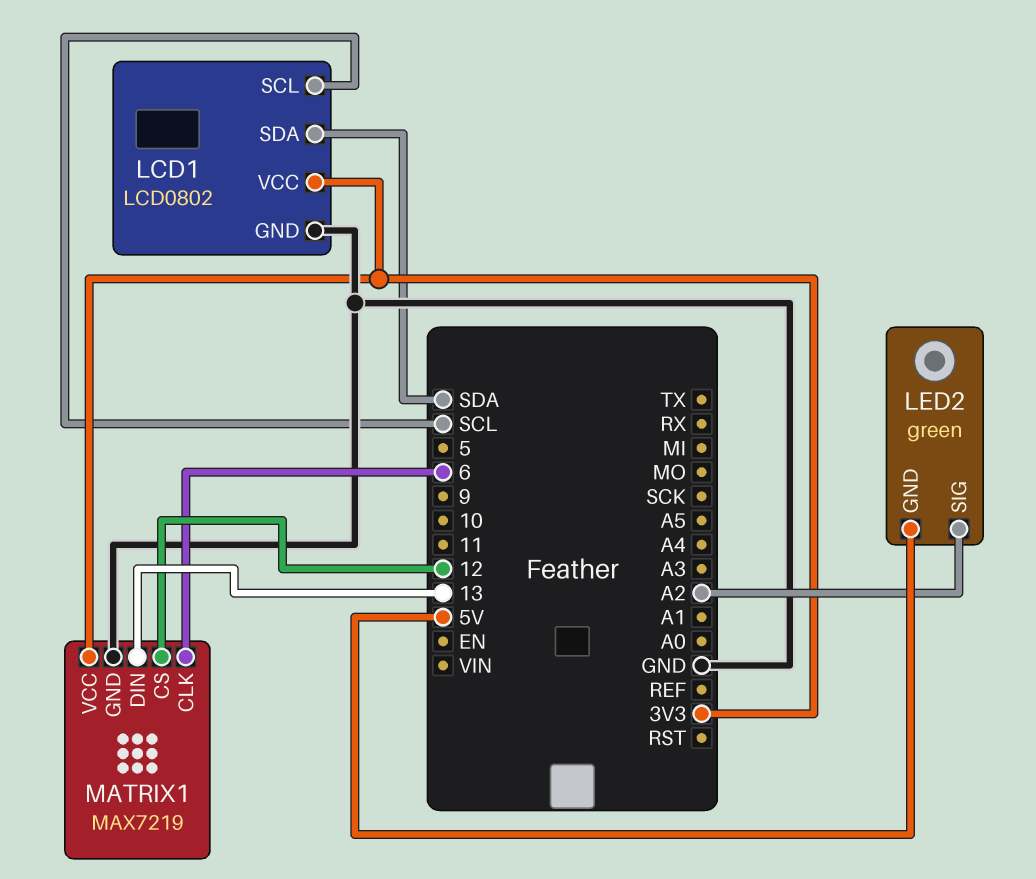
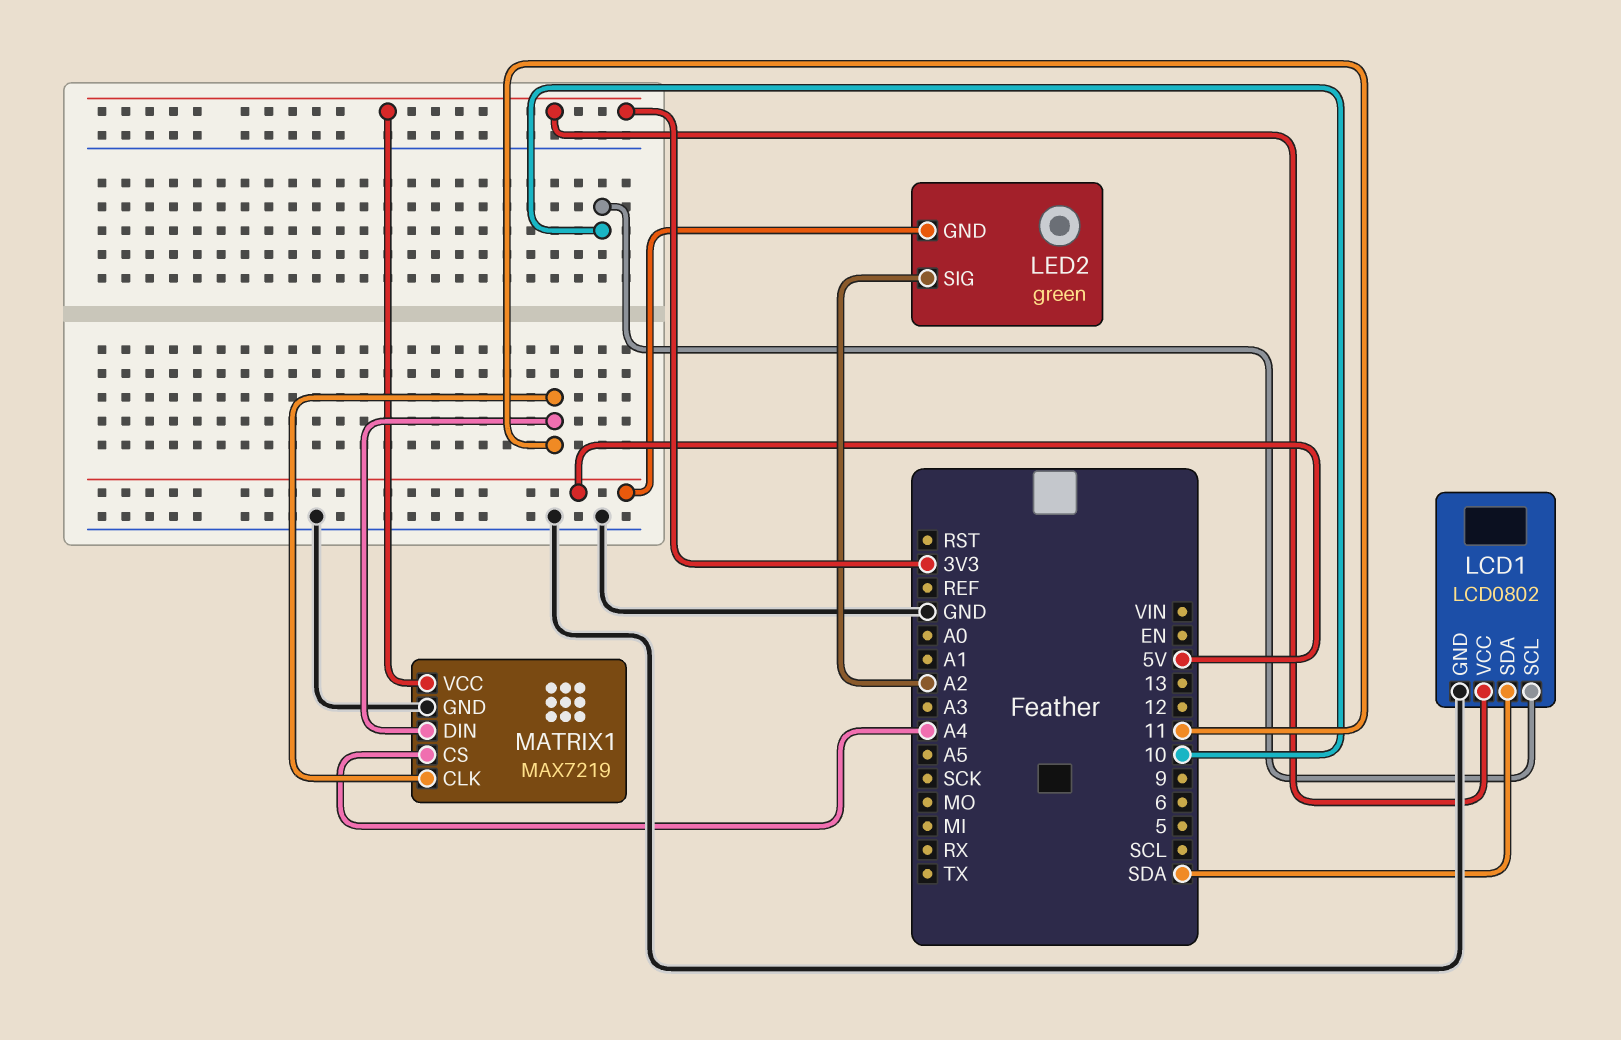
LCD1 pin SCL: SCL -> 10
MATRIX1 pin CLK: 6 -> 11
MATRIX1 pin CS: 12 -> A4
MATRIX1 pin DIN: 13 -> 11

